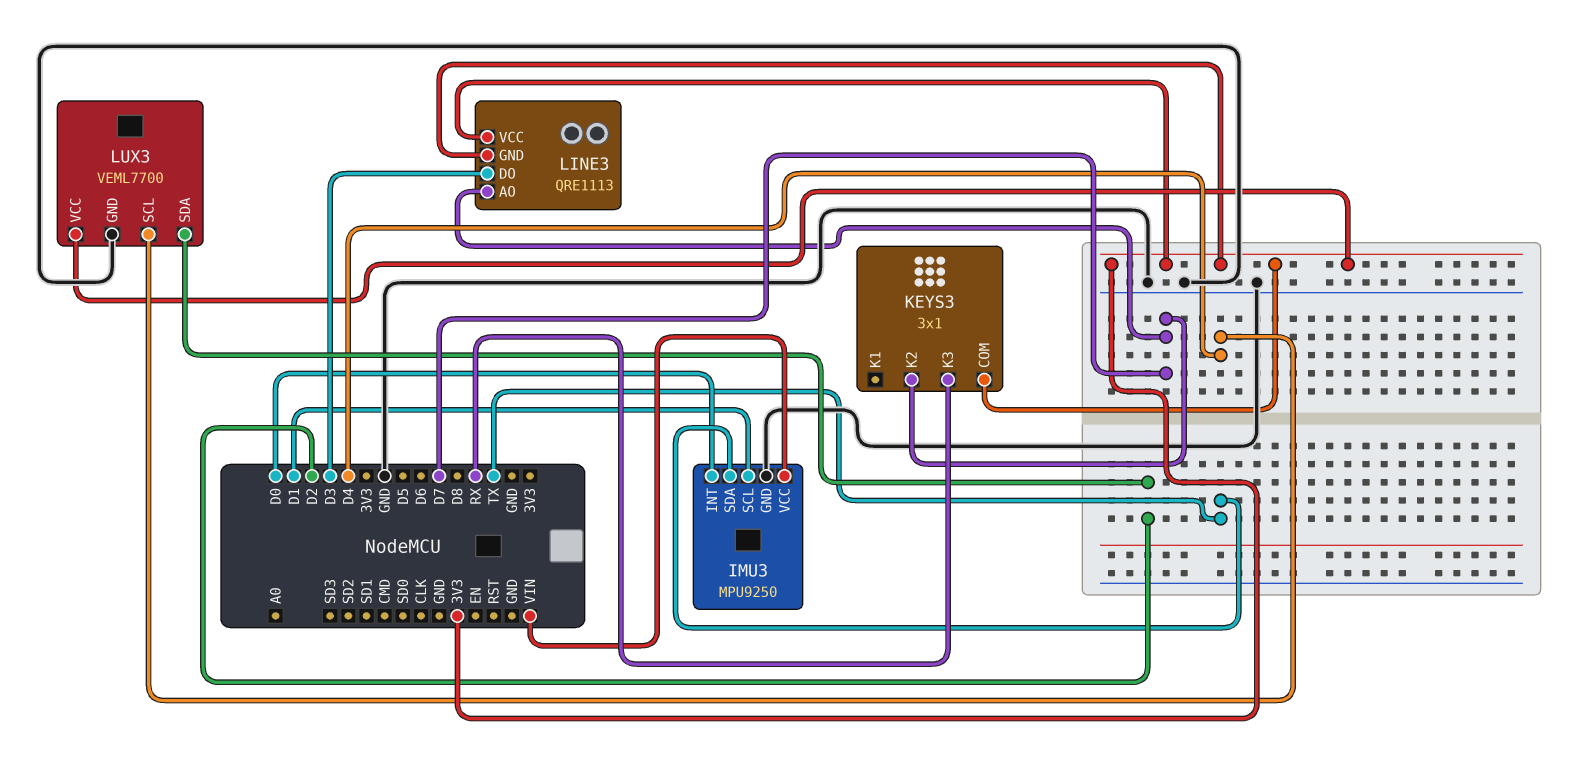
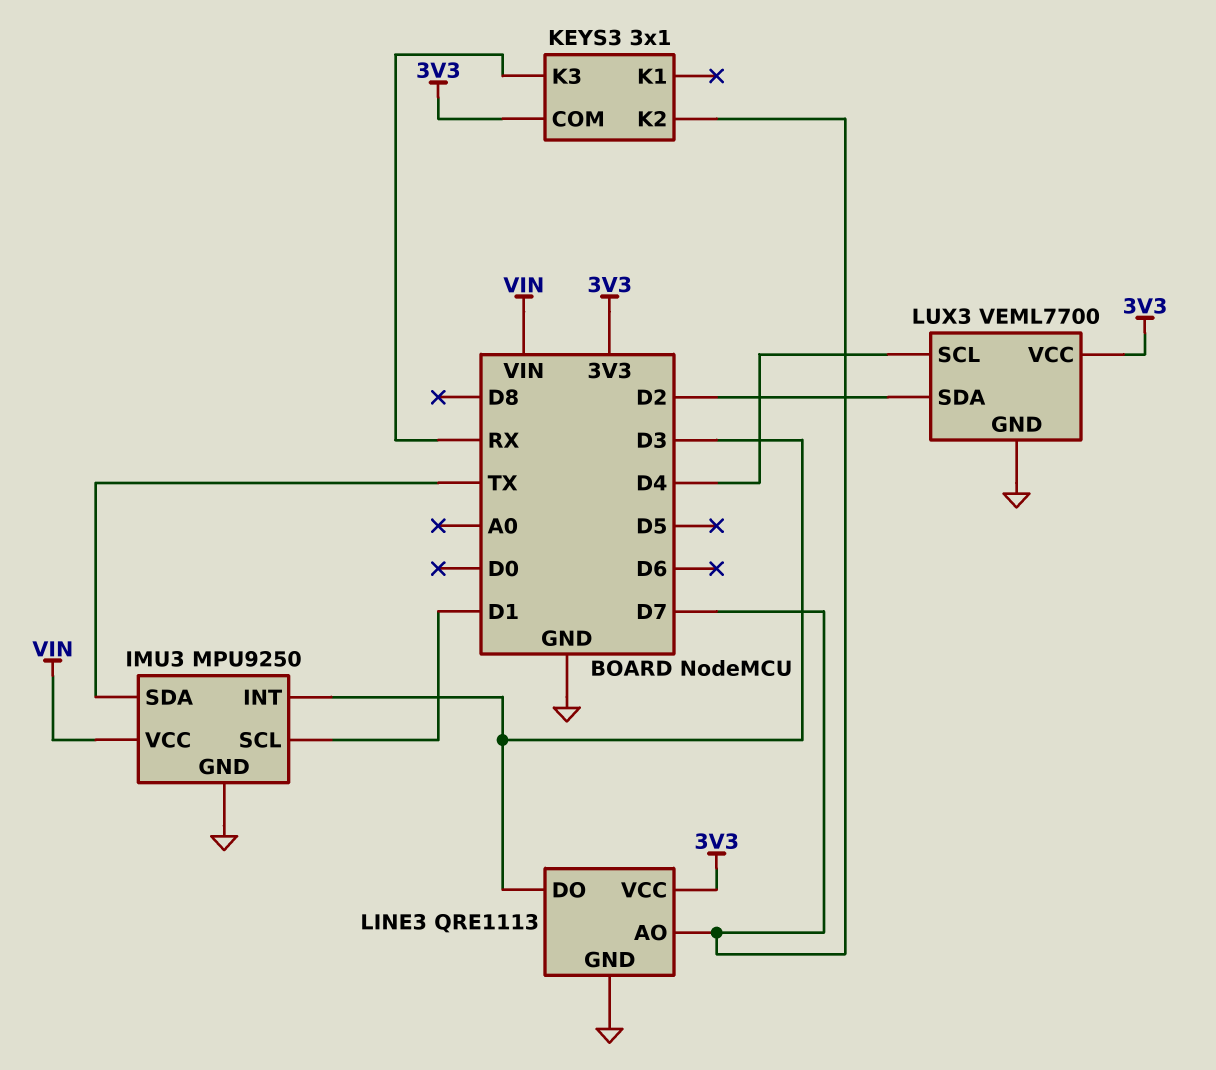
IMU3 pin INT: D0 -> D3
LINE3 pin GND: 3V3 -> GND

